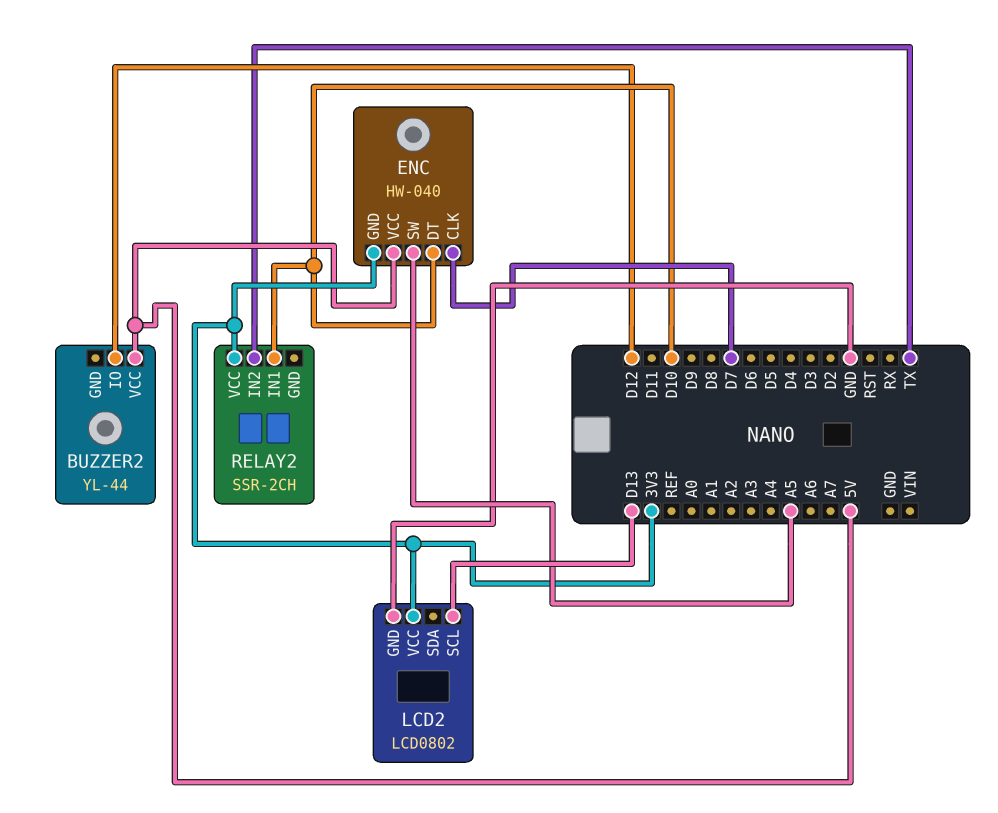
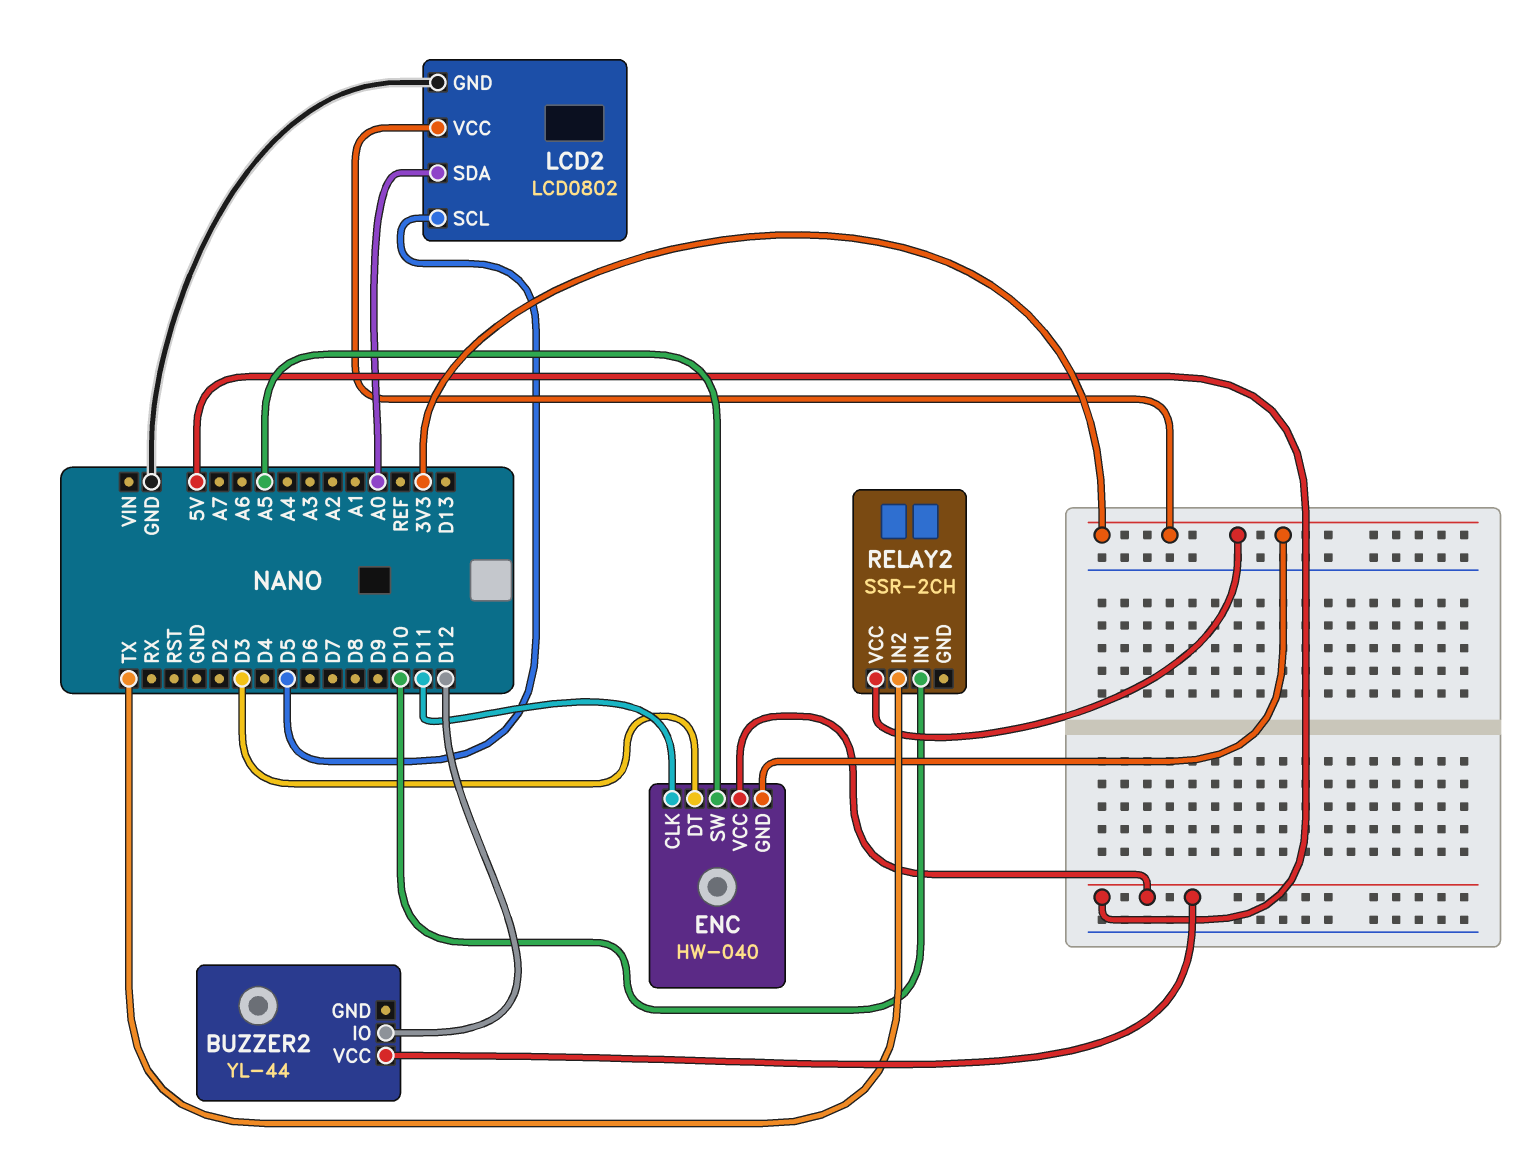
ENC pin CLK: D7 -> D11
ENC pin DT: D10 -> D3
LCD2 pin SCL: D13 -> D5
LCD2 pin SDA: none -> A0

